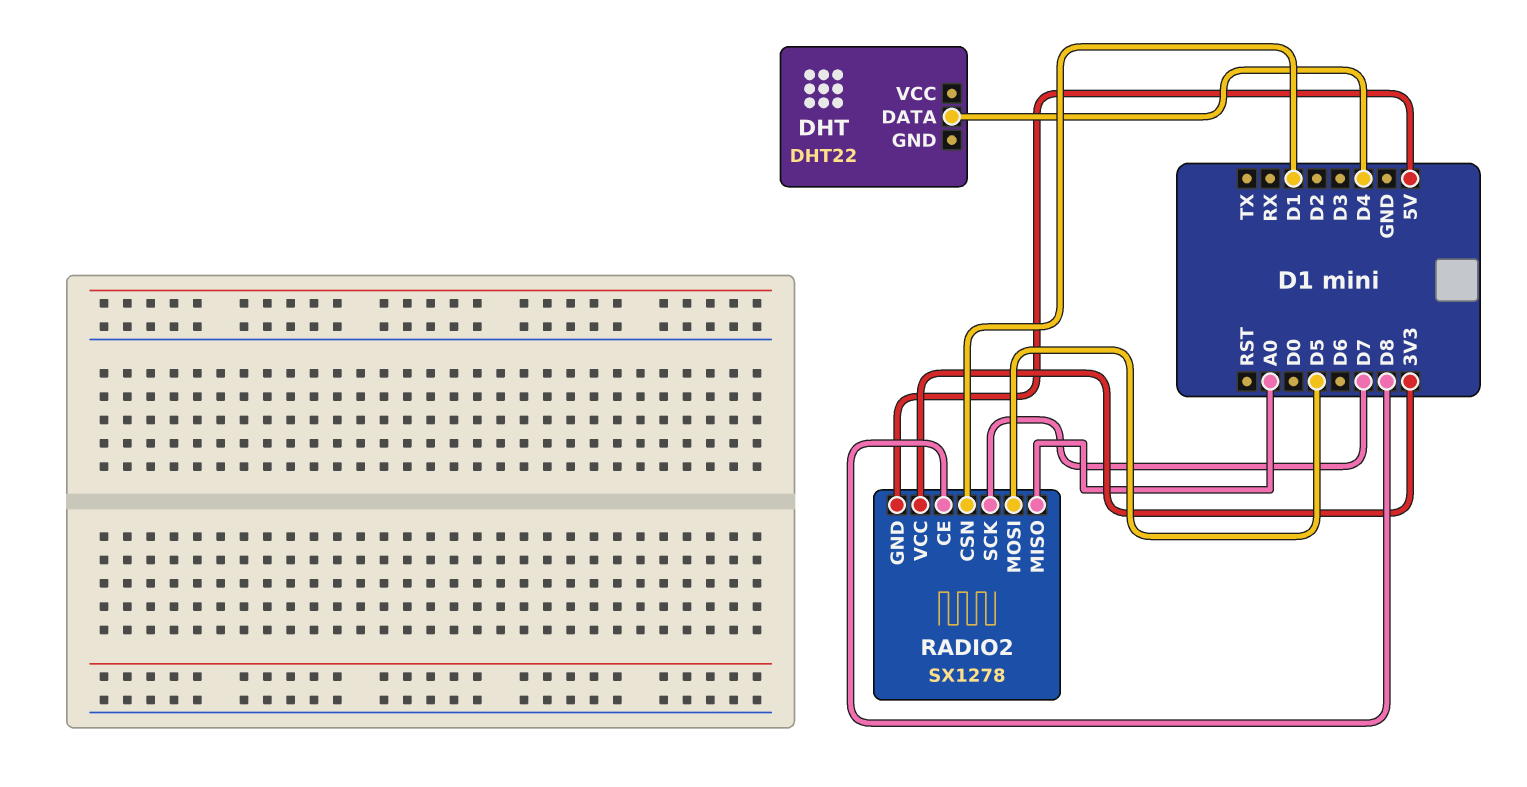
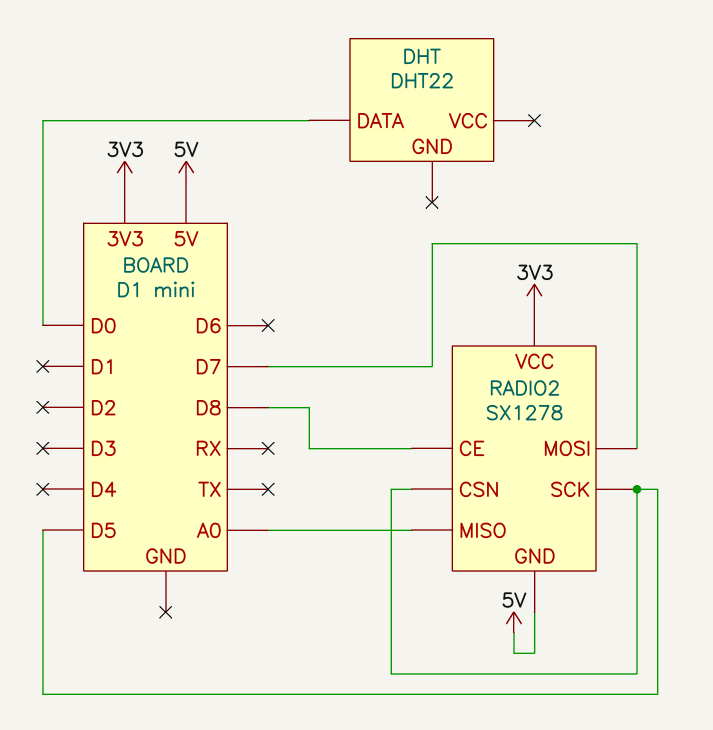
DHT pin DATA: D4 -> D0
RADIO2 pin CSN: D1 -> D5
RADIO2 pin MOSI: D5 -> D7
RADIO2 pin SCK: D7 -> D5

